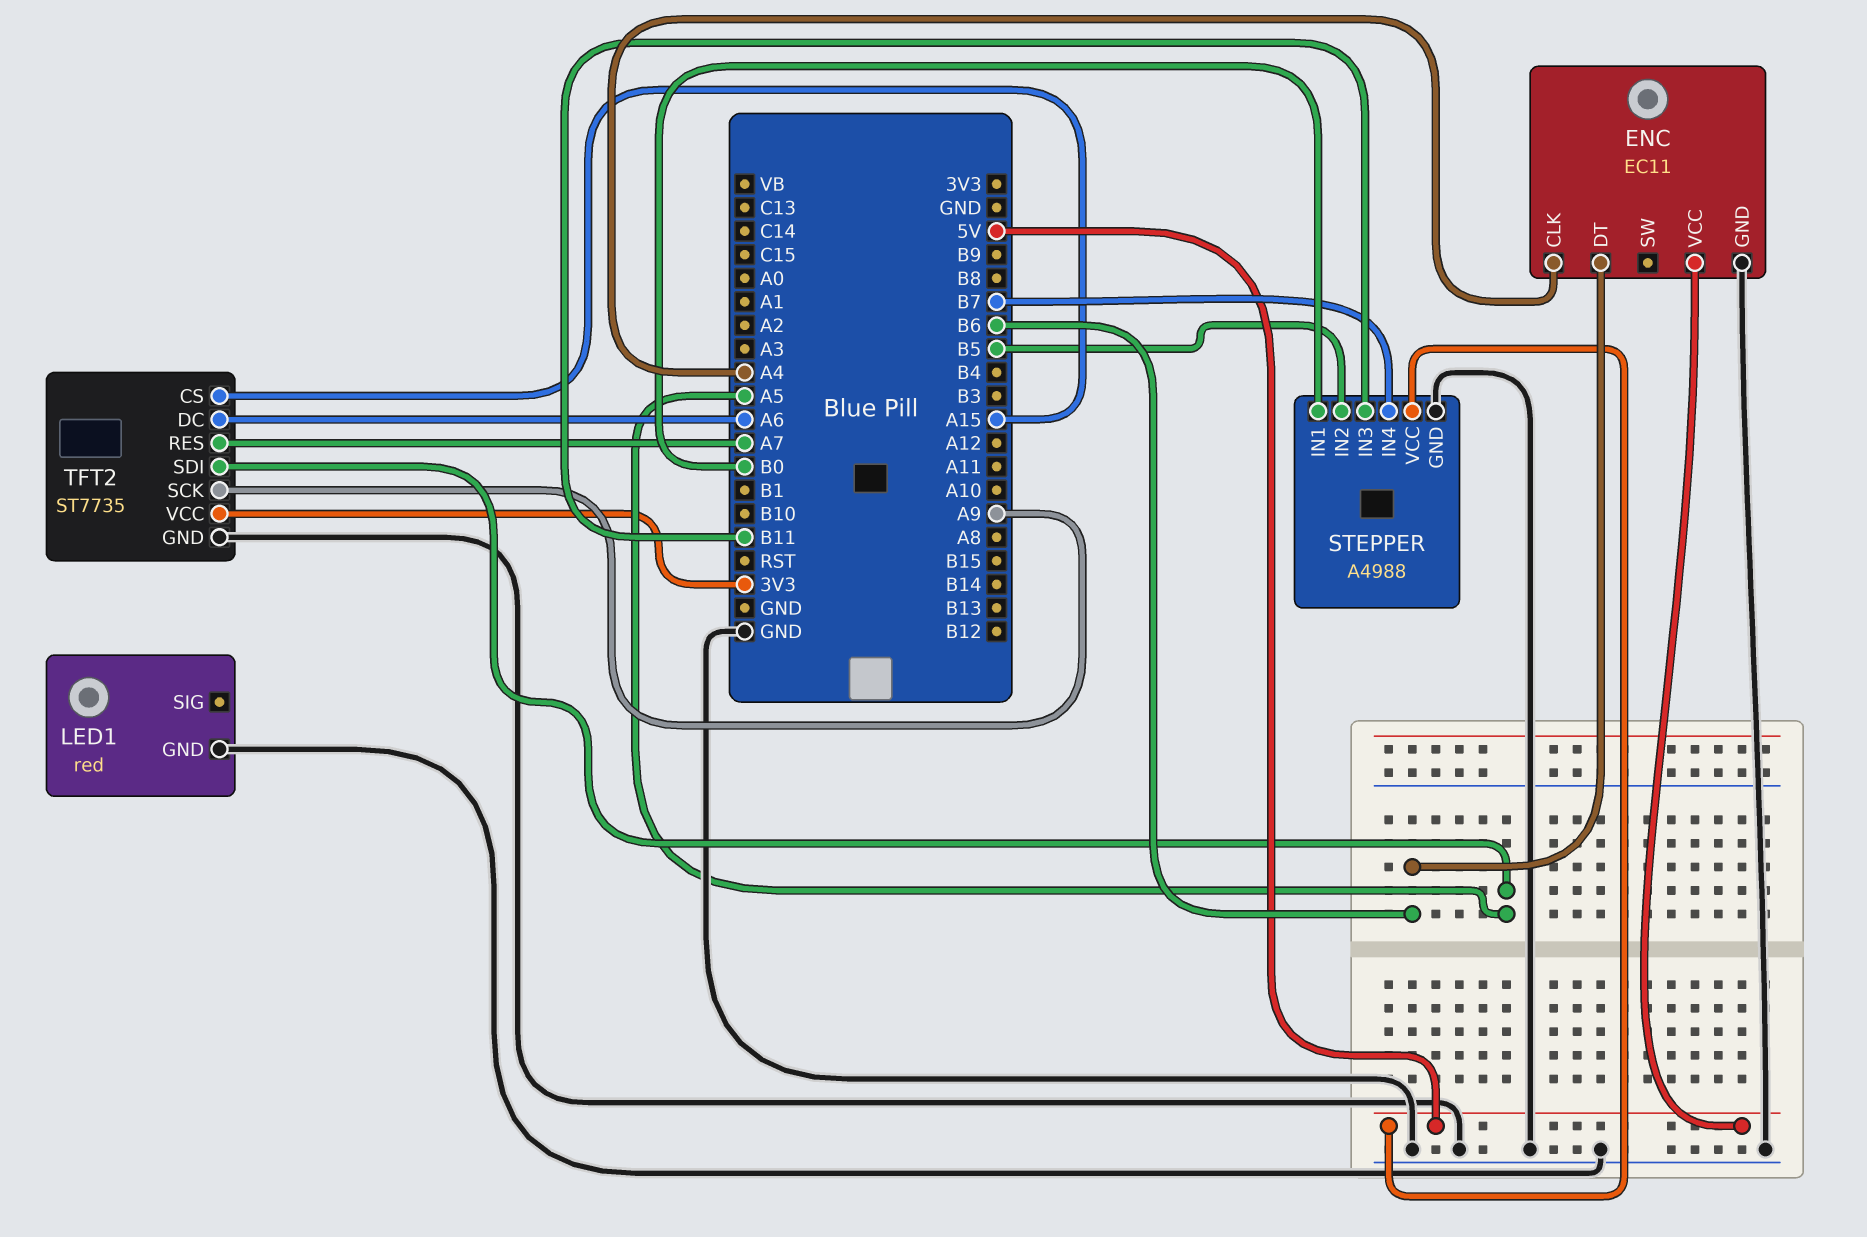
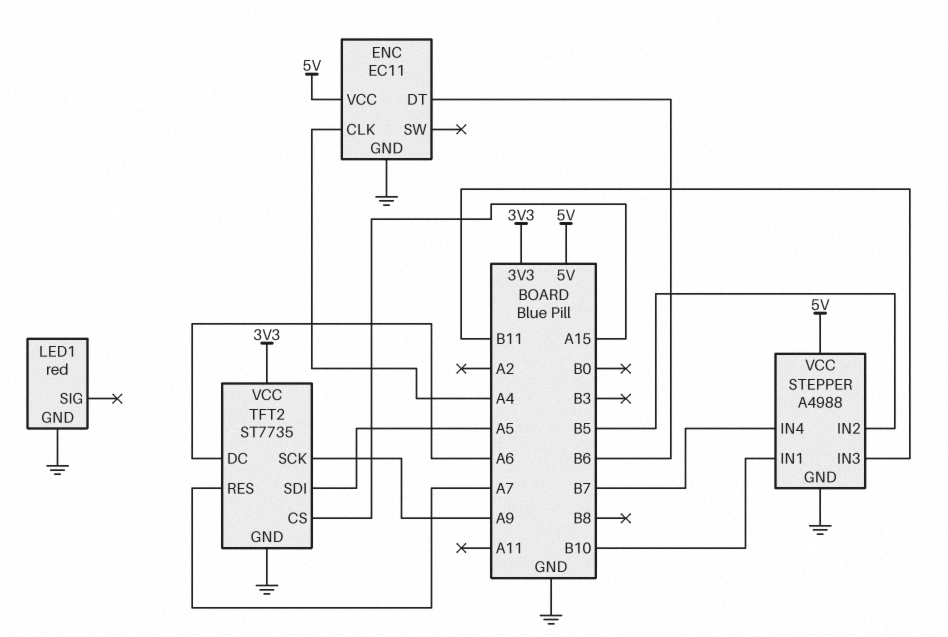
STEPPER pin IN1: B0 -> B10

